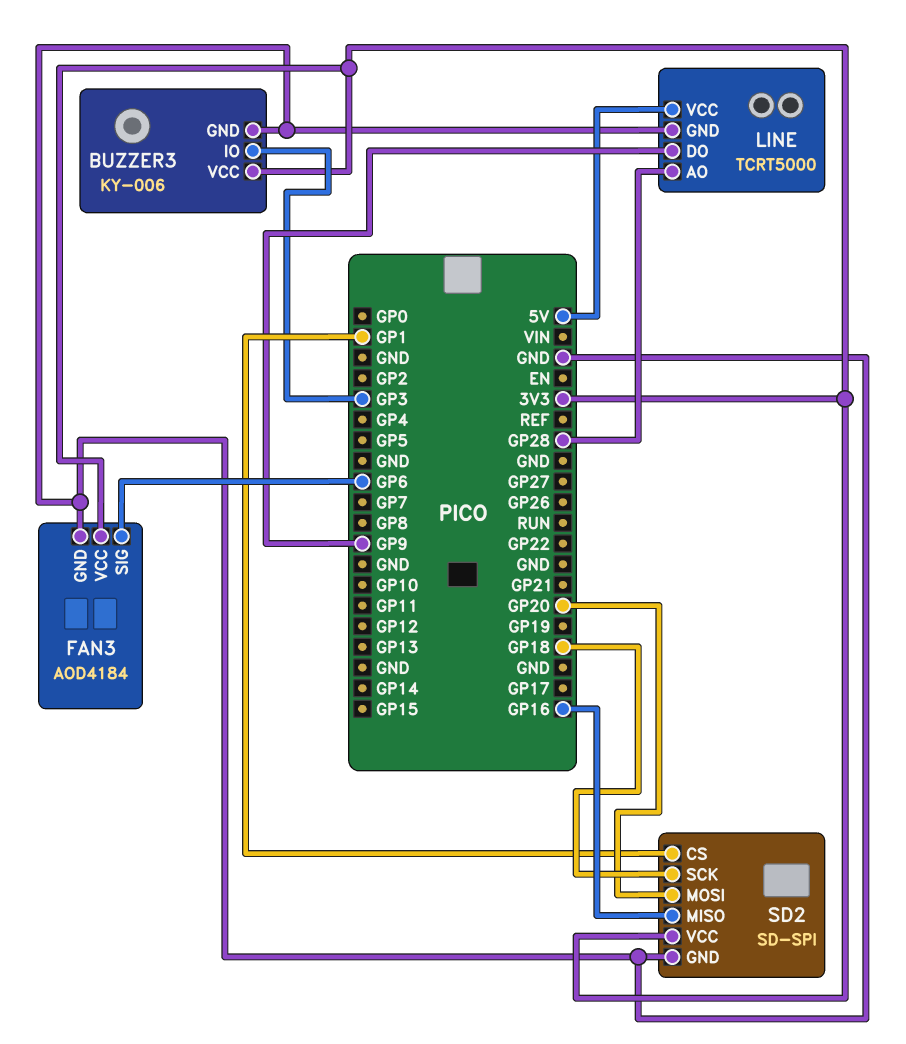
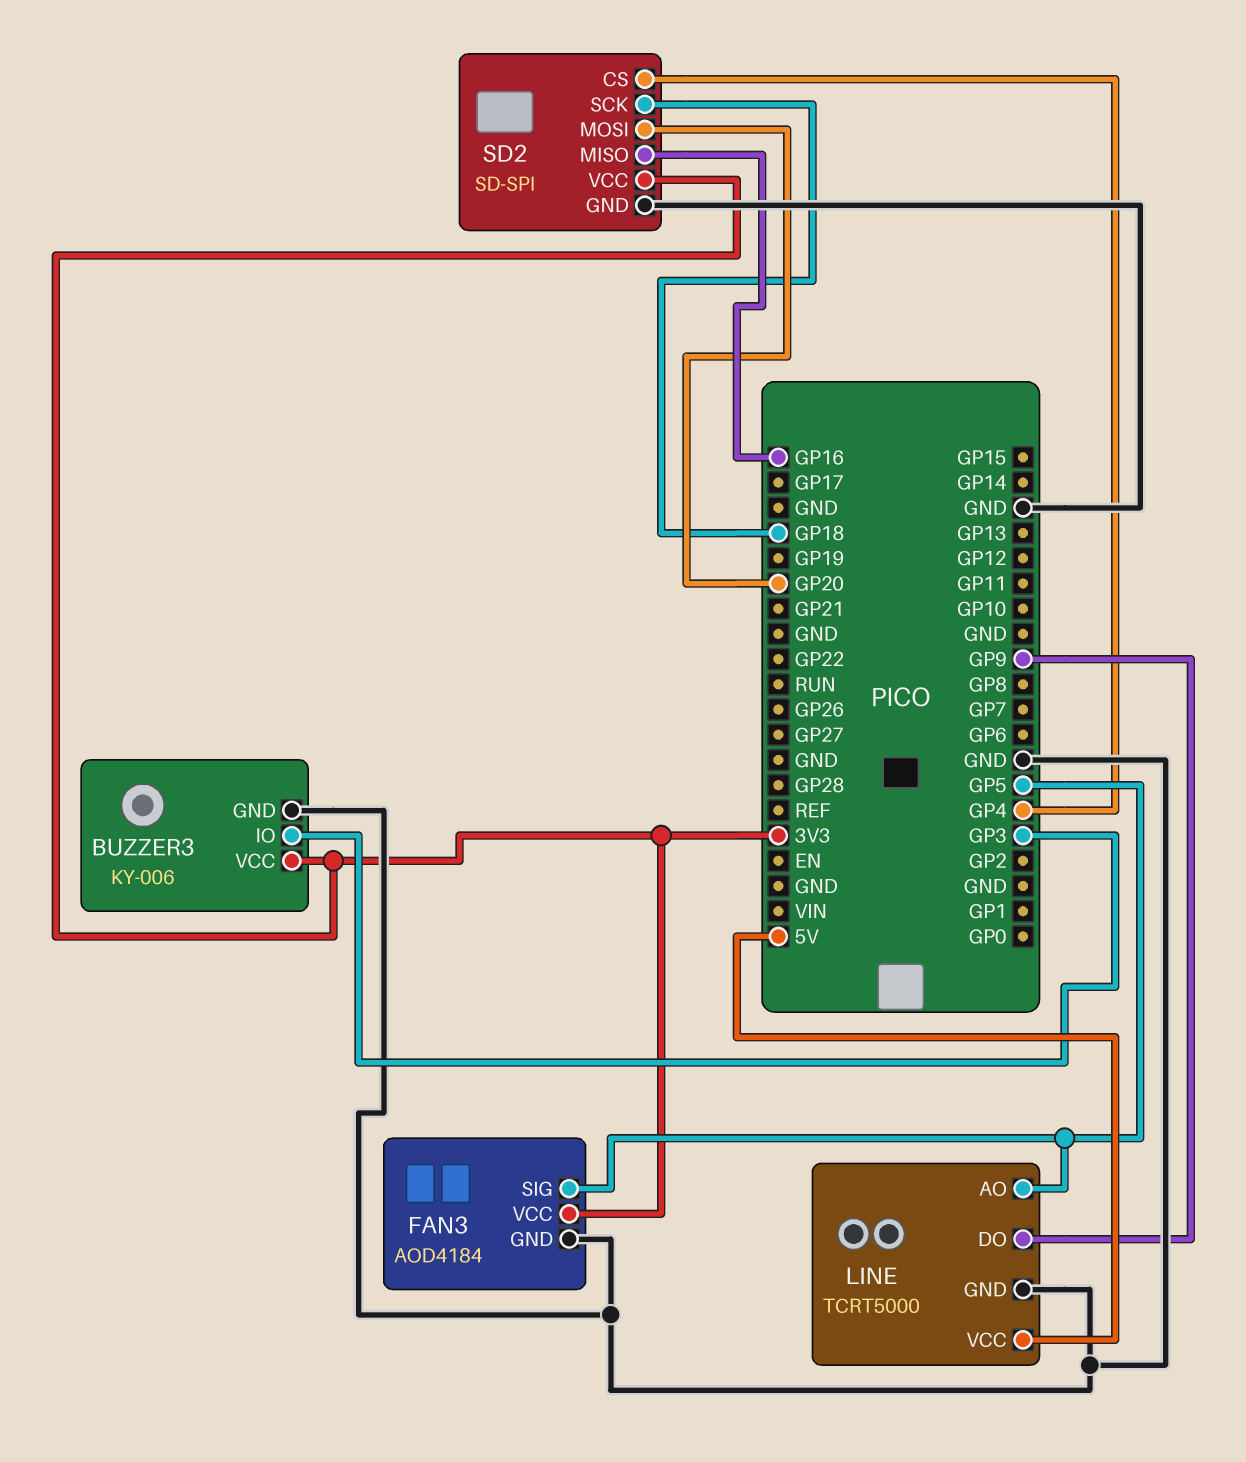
FAN3 pin SIG: GP6 -> GP5
LINE pin AO: GP28 -> GP5
SD2 pin CS: GP1 -> GP4

